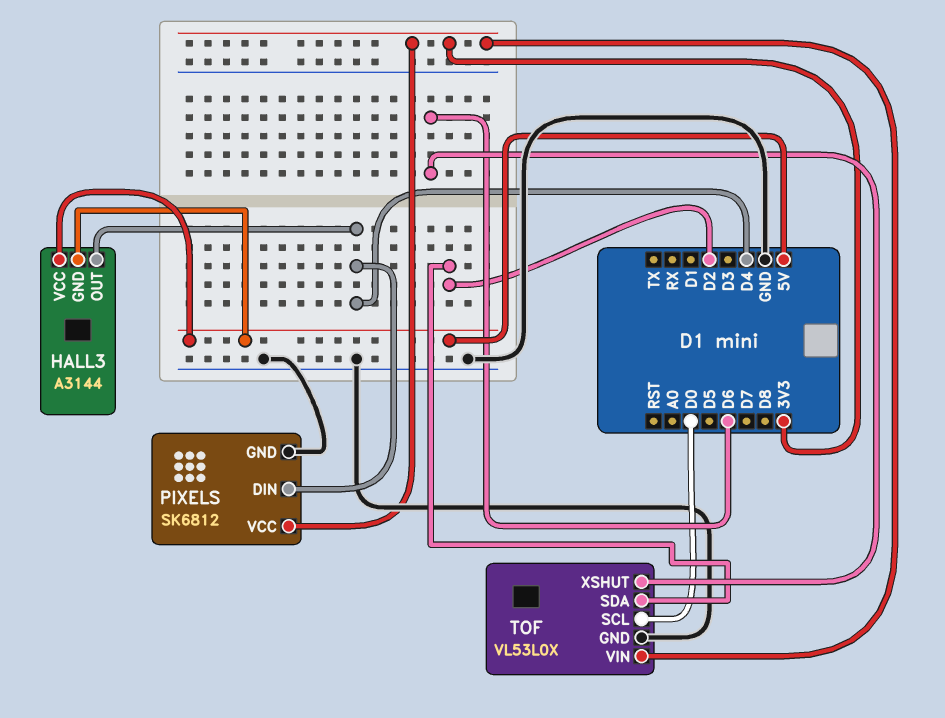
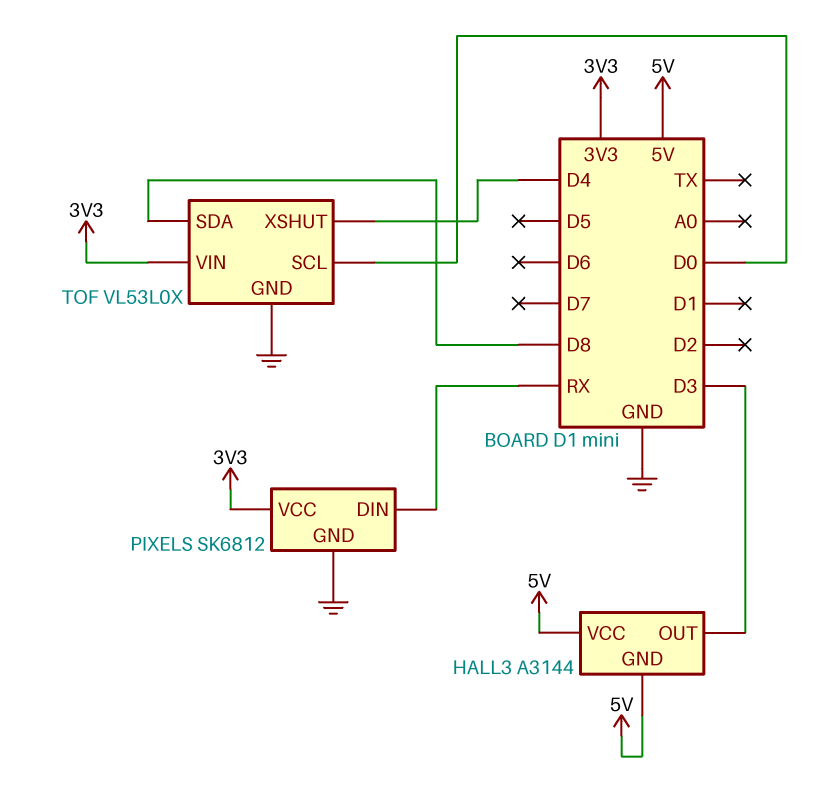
HALL3 pin OUT: D4 -> D3
PIXELS pin DIN: D4 -> RX
TOF pin SDA: D2 -> D8
TOF pin XSHUT: D6 -> D4

